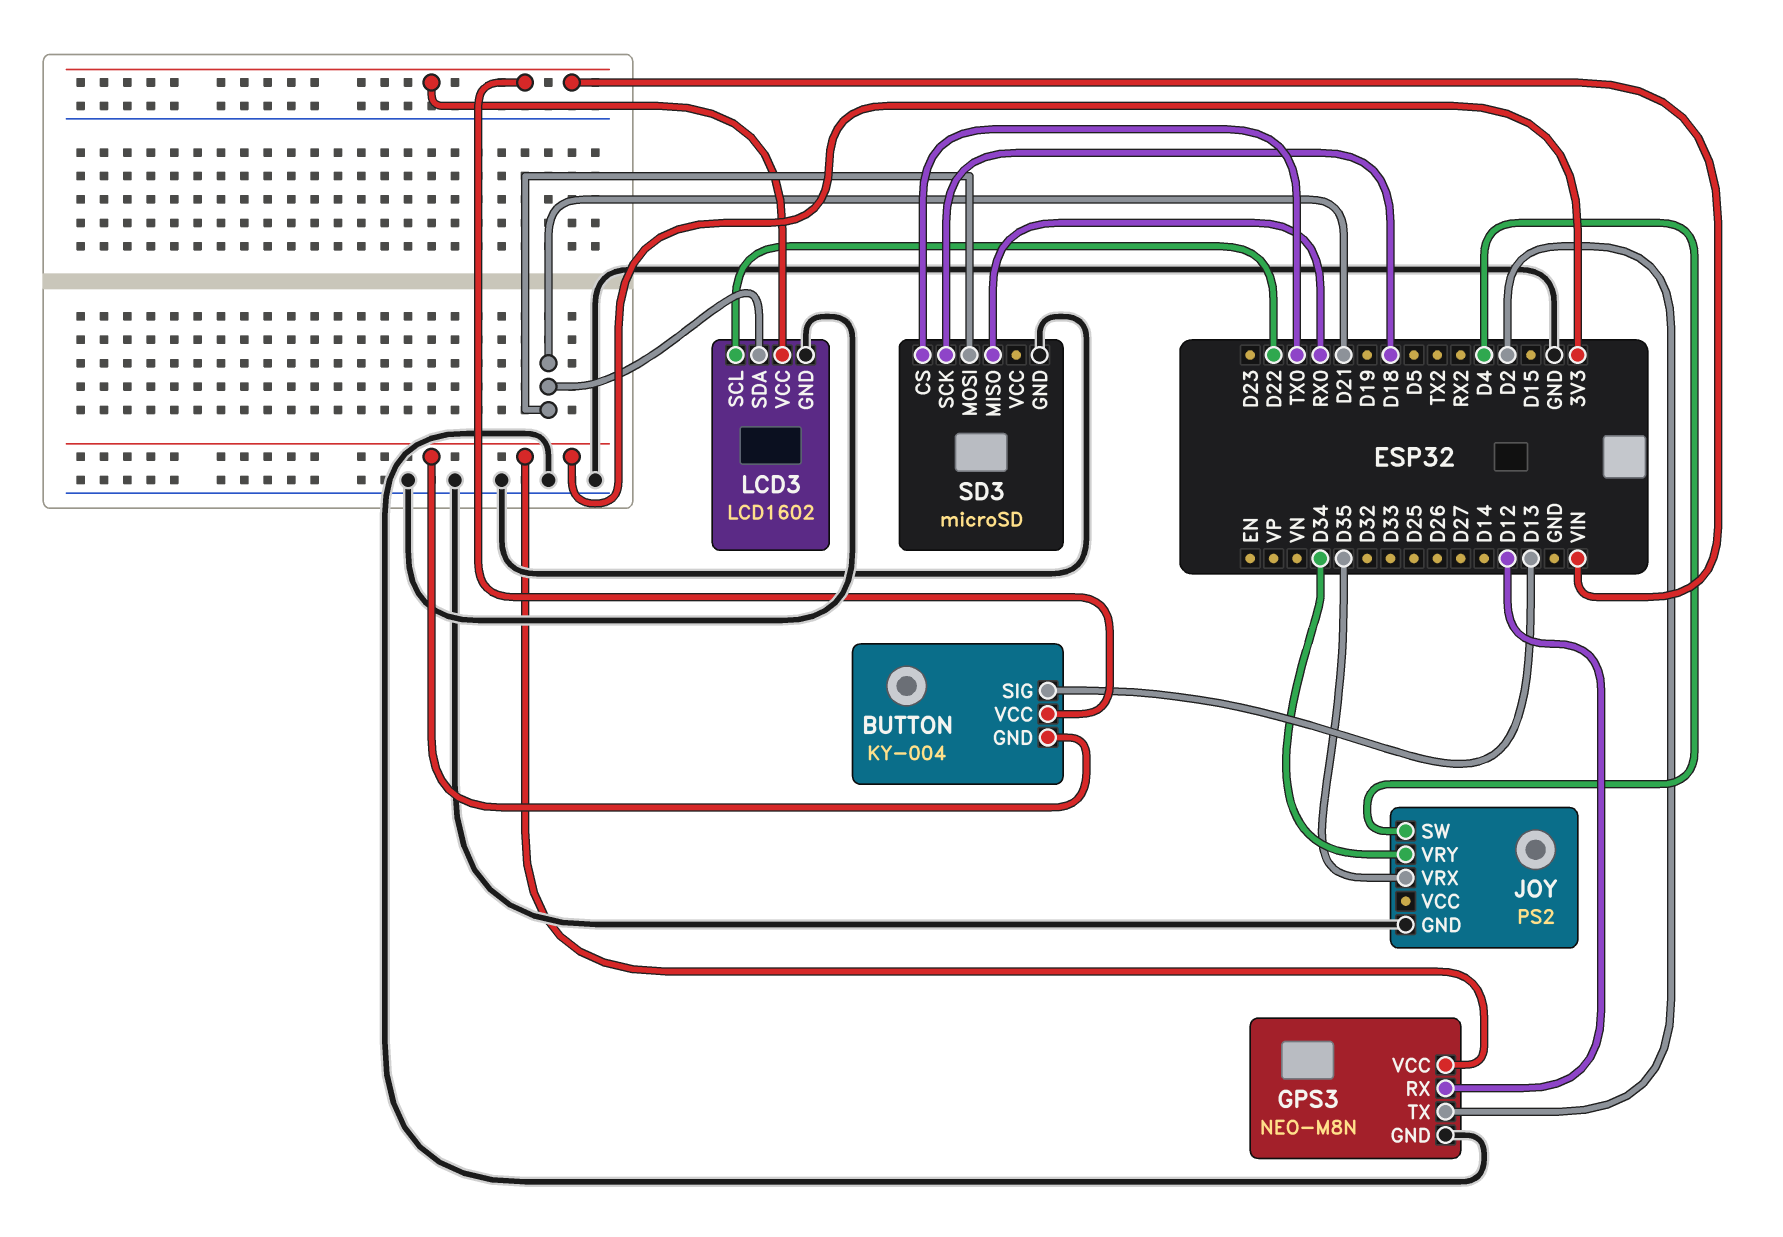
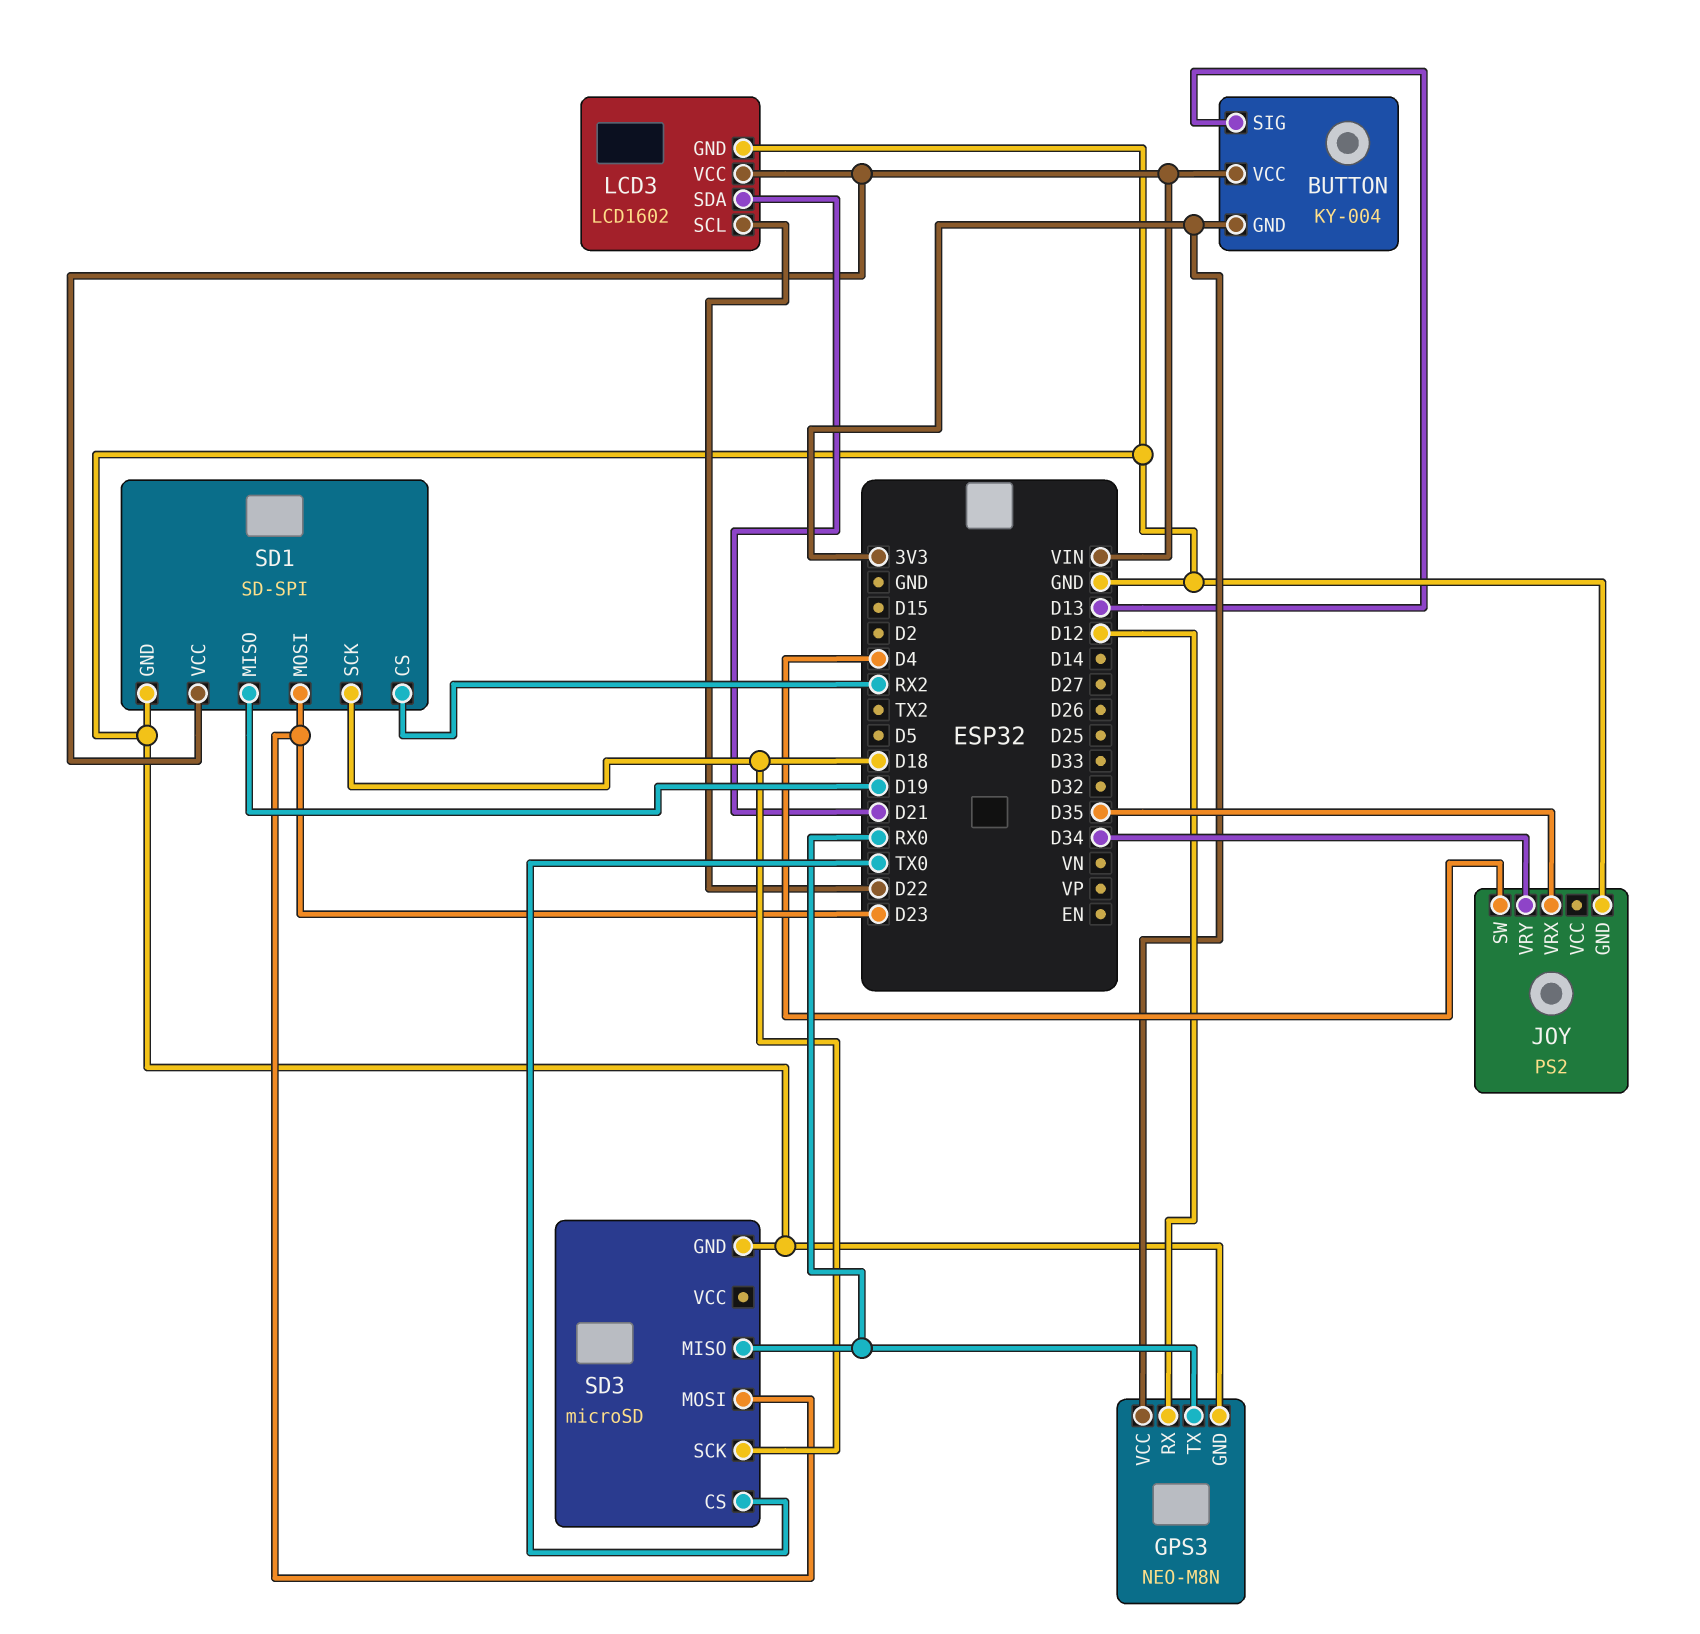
GPS3 pin TX: D2 -> RX0
SD1: none -> SD-SPI
SD1 pin CS: none -> RX2
SD1 pin GND: none -> GND
SD1 pin MISO: none -> D19
SD1 pin MOSI: none -> D23
SD1 pin SCK: none -> D18
SD1 pin VCC: none -> VIN
SD3 pin MOSI: D21 -> D23

